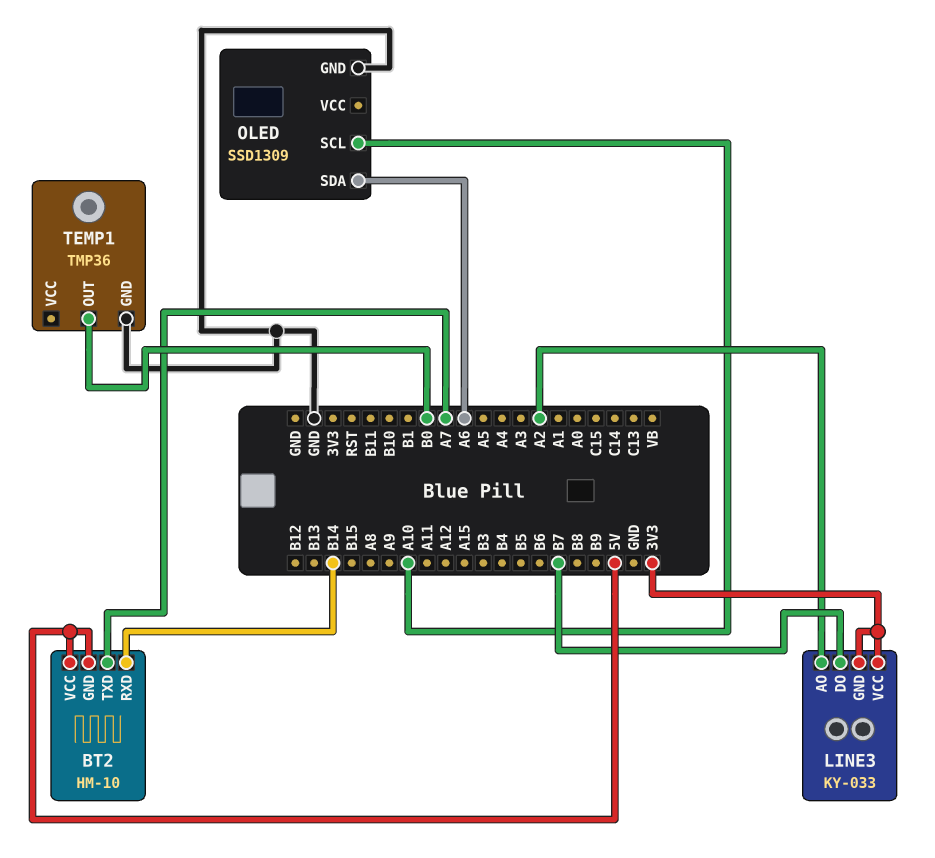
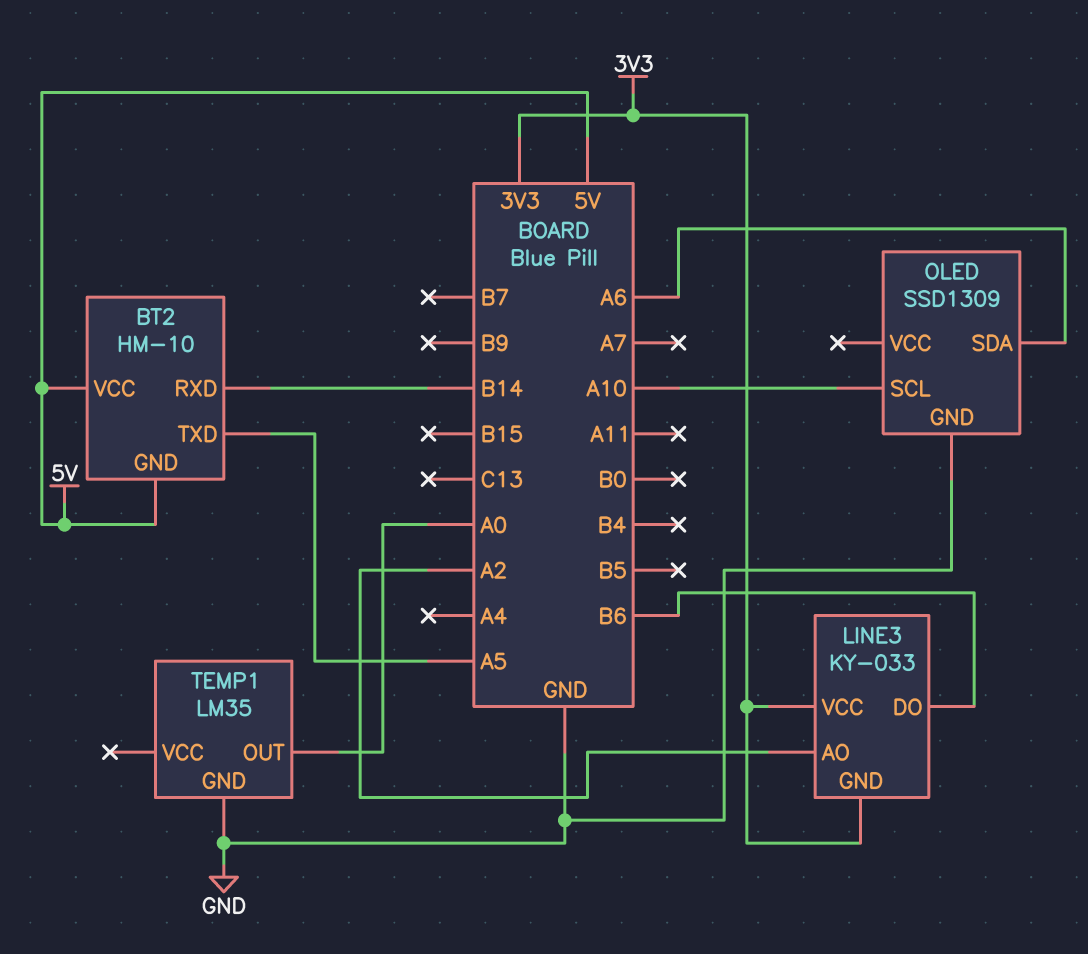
BT2 pin TXD: A7 -> A5
LINE3 pin DO: B7 -> B6
TEMP1: TMP36 -> LM35
TEMP1 pin OUT: B0 -> A0

